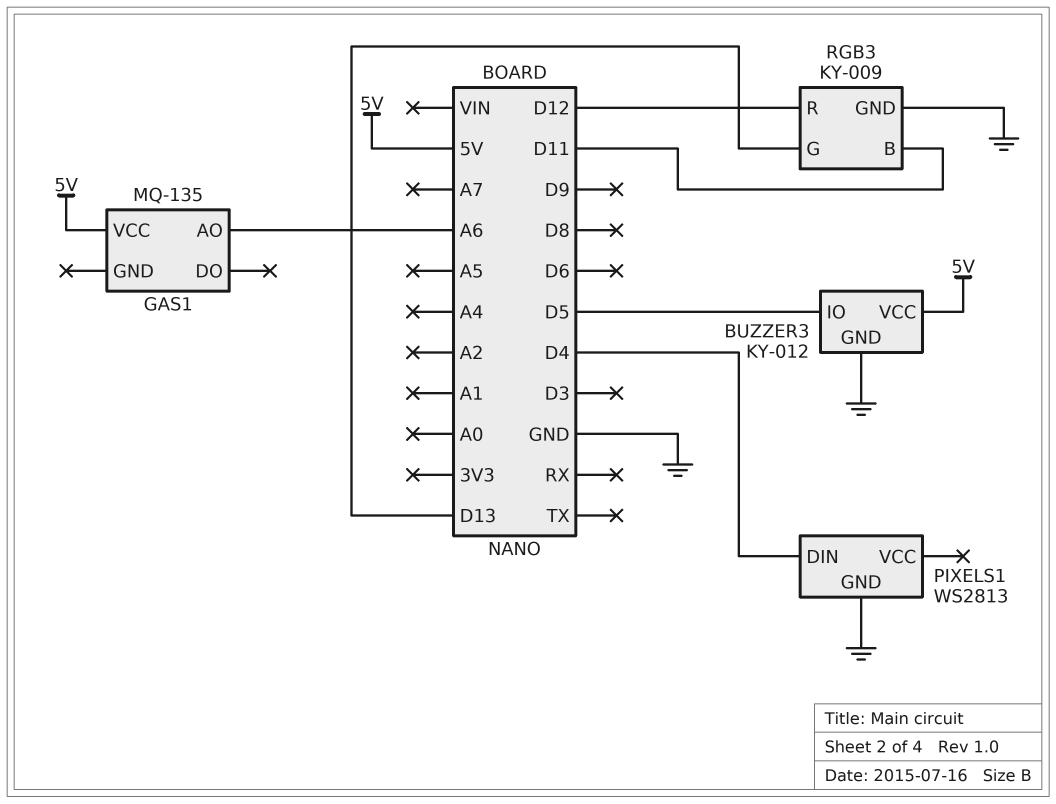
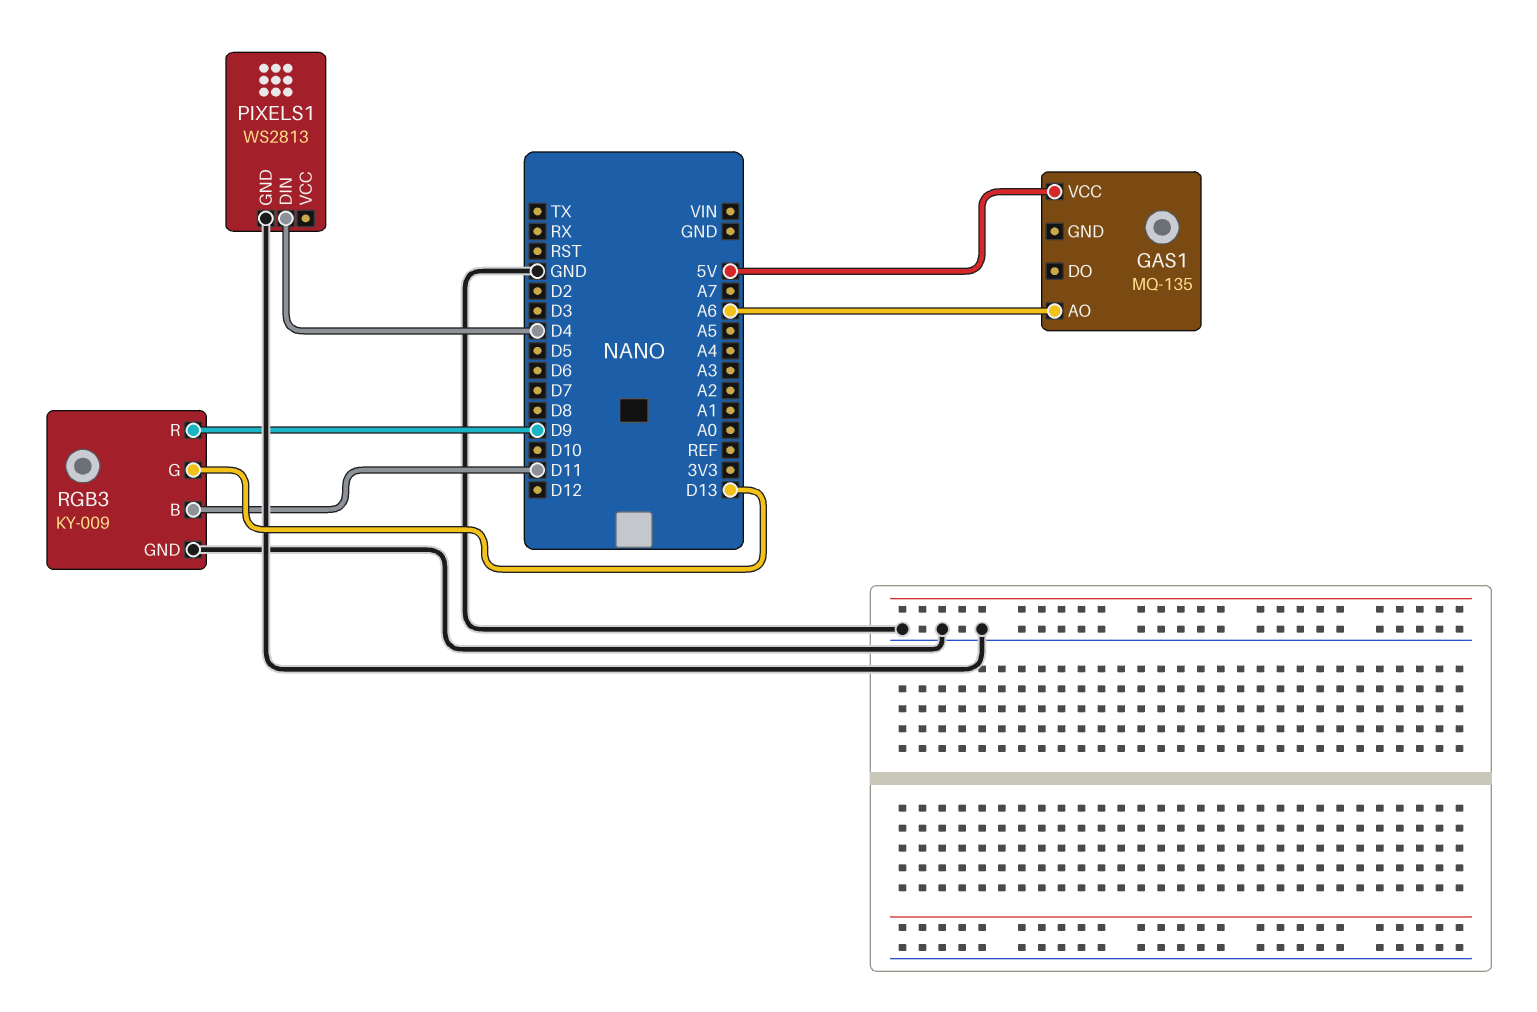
BUZZER3: KY-012 -> none
BUZZER3 pin GND: GND -> none
BUZZER3 pin IO: D5 -> none
BUZZER3 pin VCC: 5V -> none
RGB3 pin R: D12 -> D9

